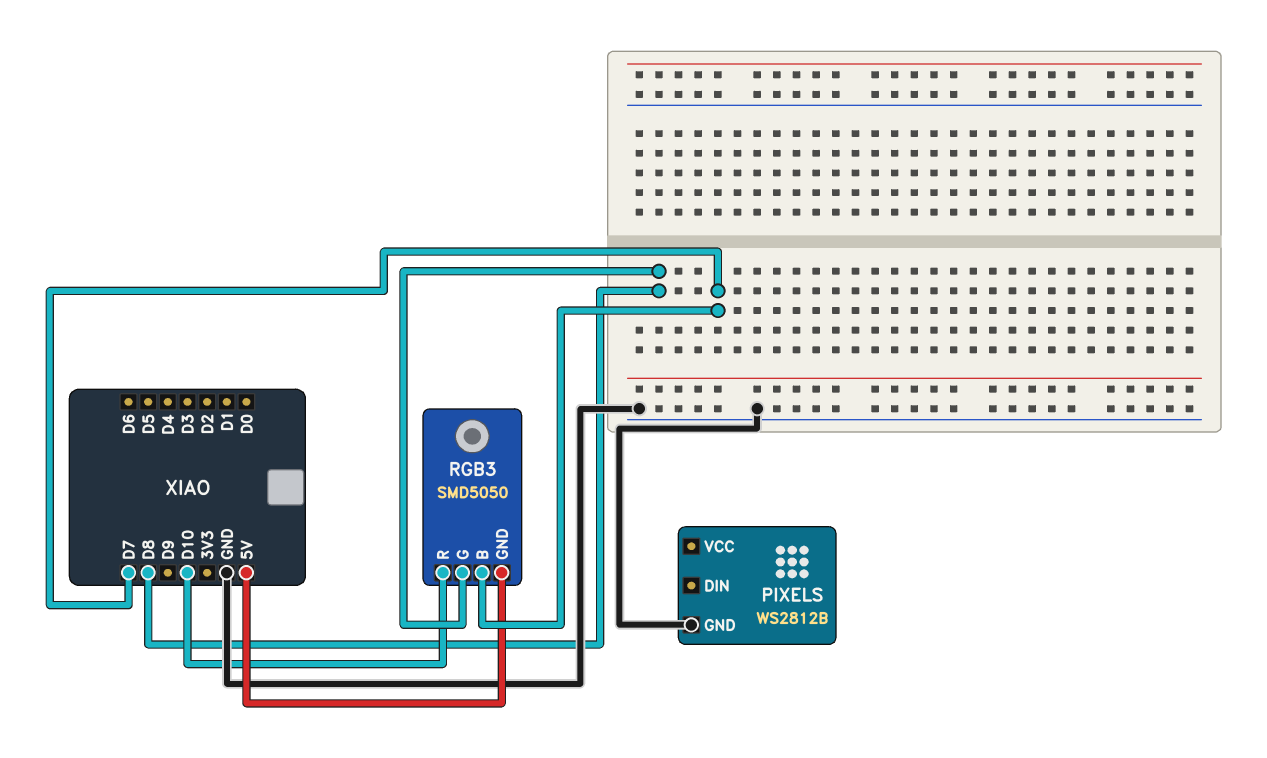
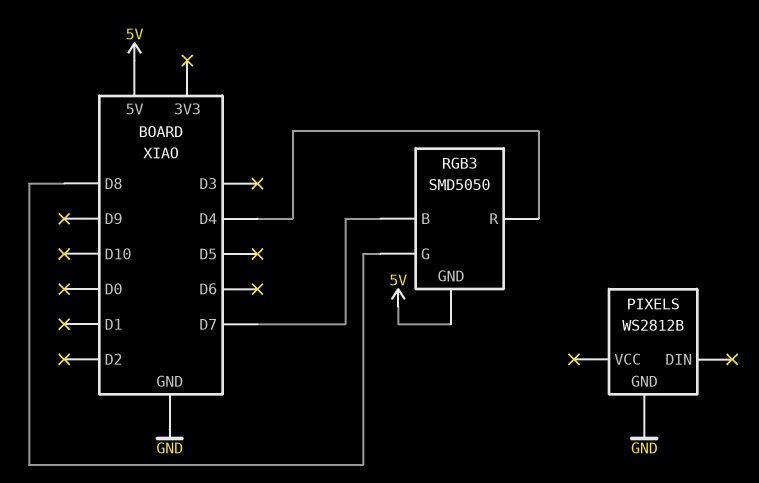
RGB3 pin R: D10 -> D4

